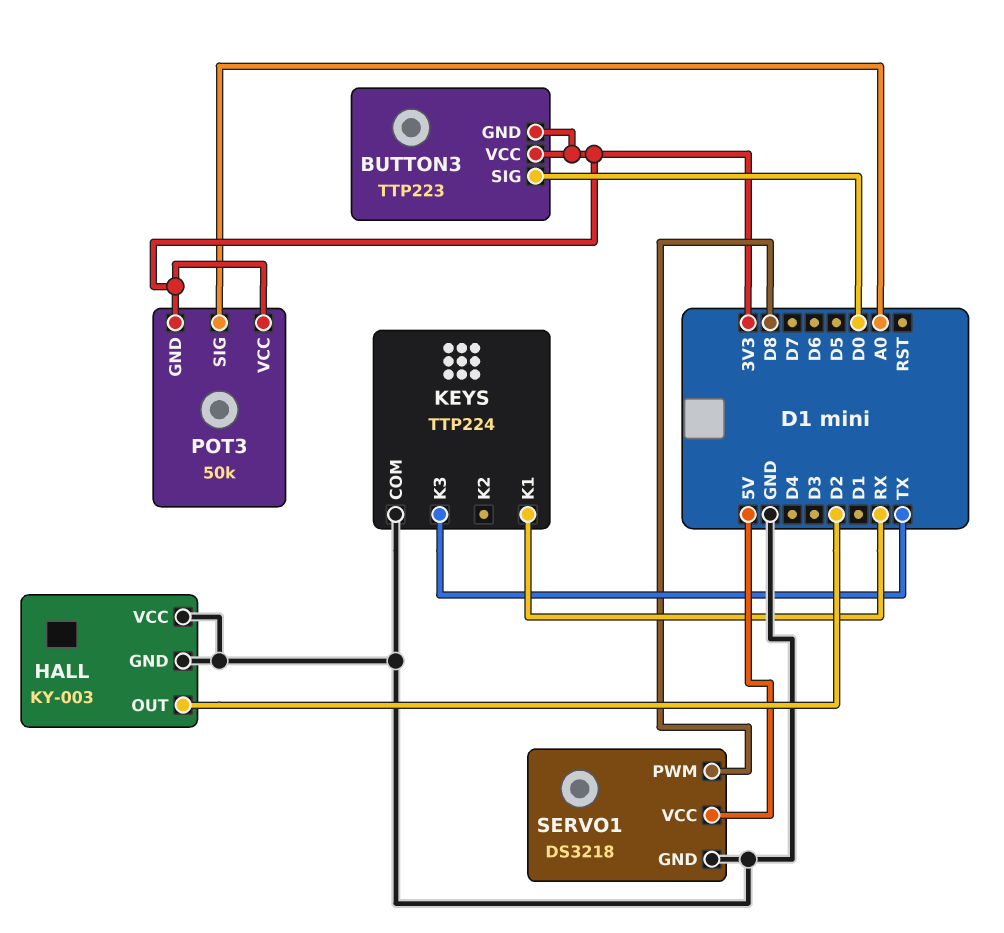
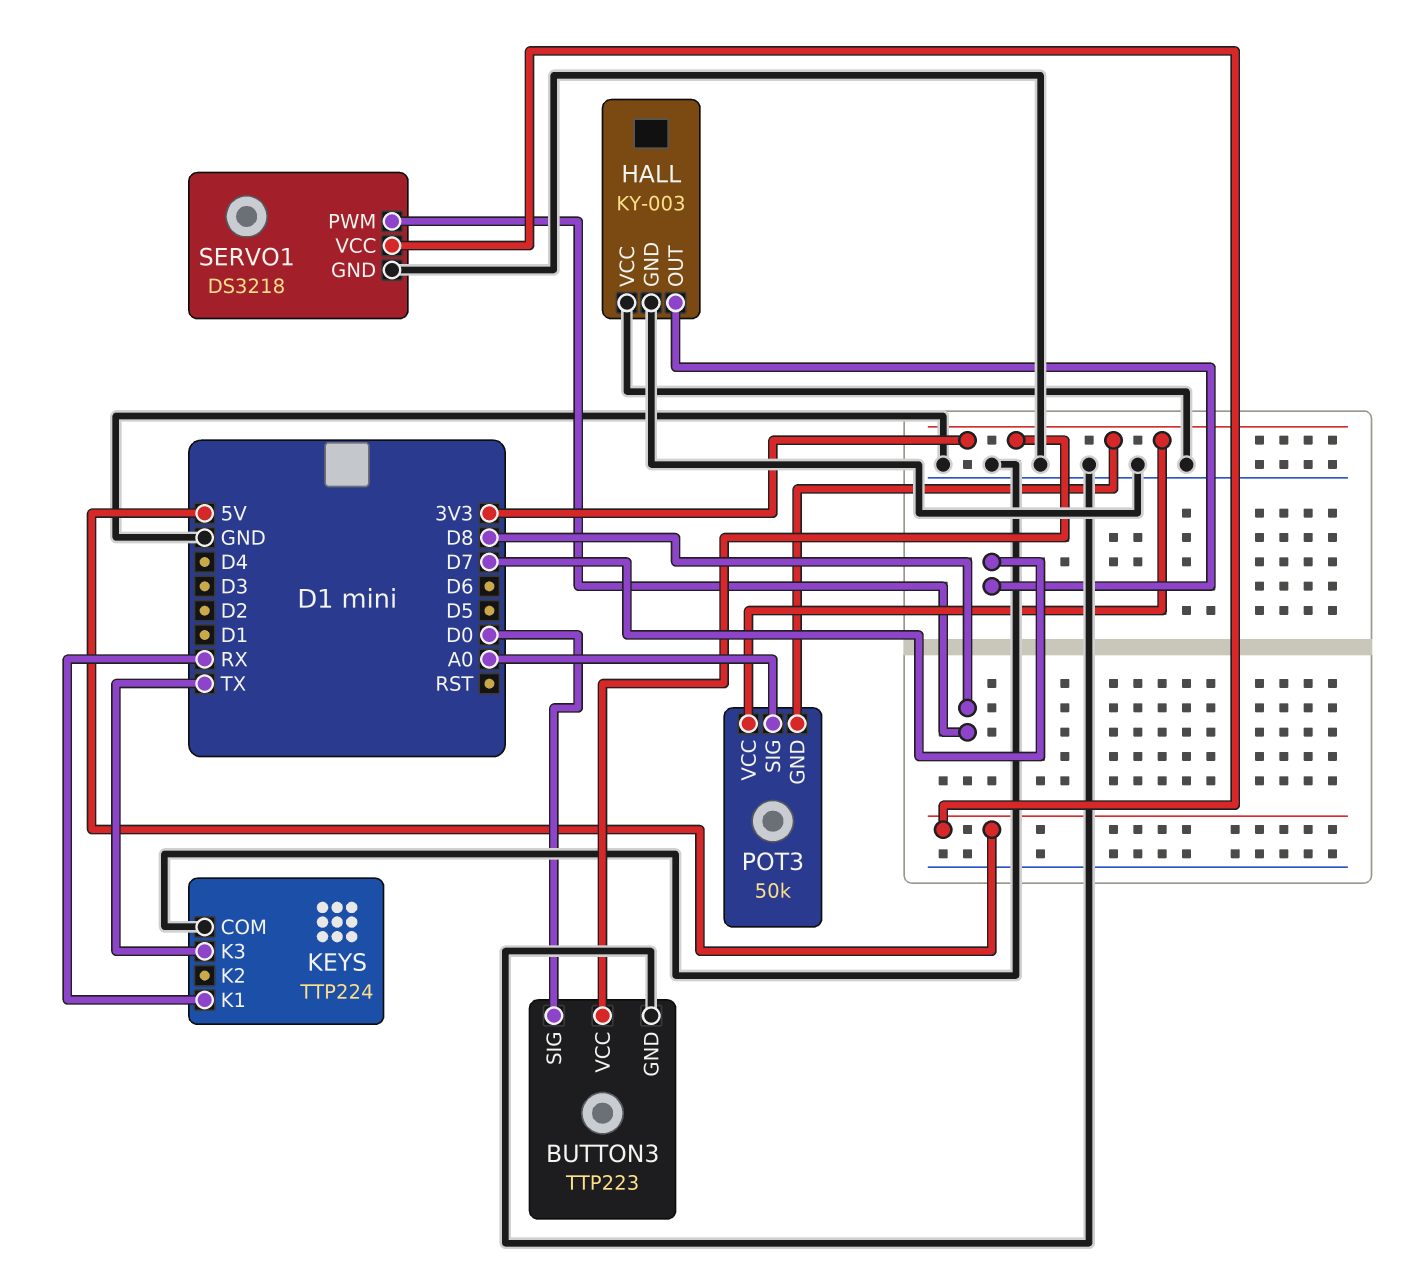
BUTTON3 pin GND: 3V3 -> GND
HALL pin OUT: D2 -> D7

